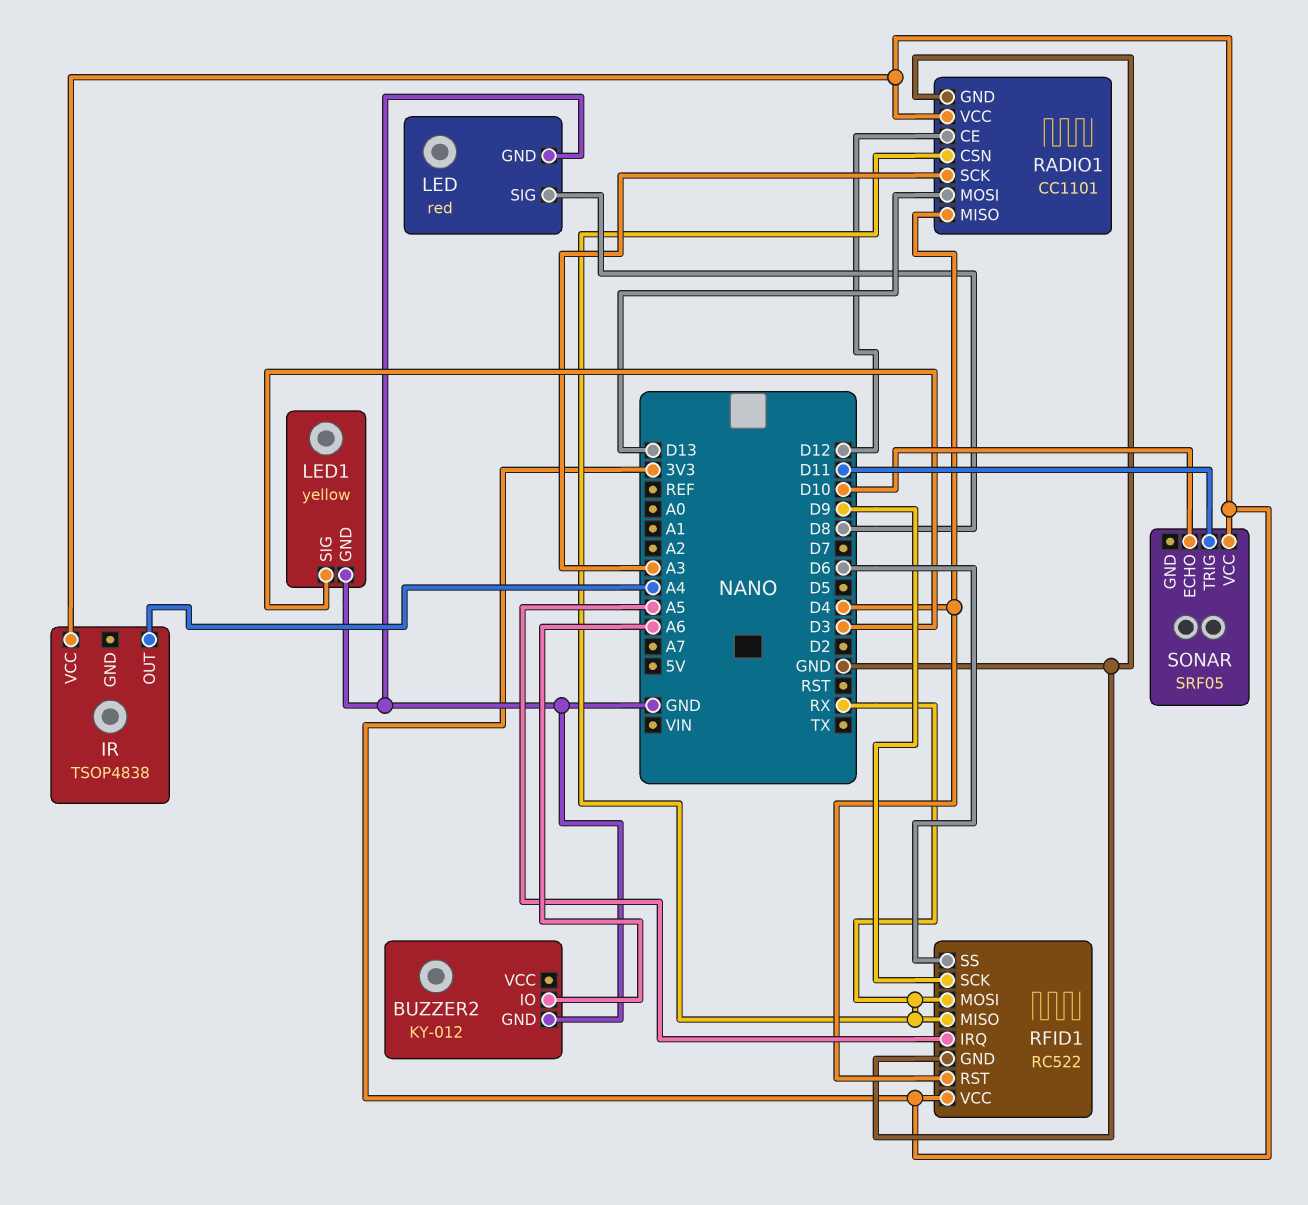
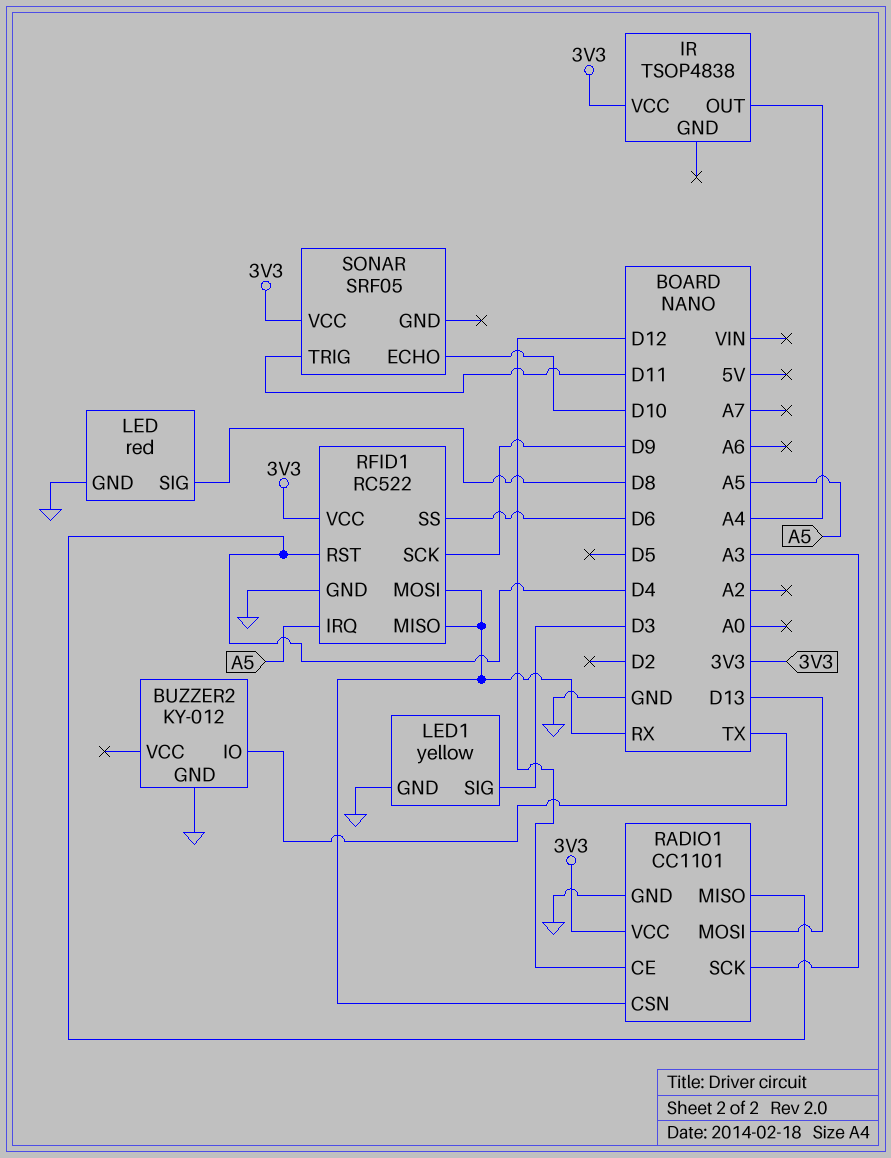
BUZZER2 pin IO: A6 -> TX

